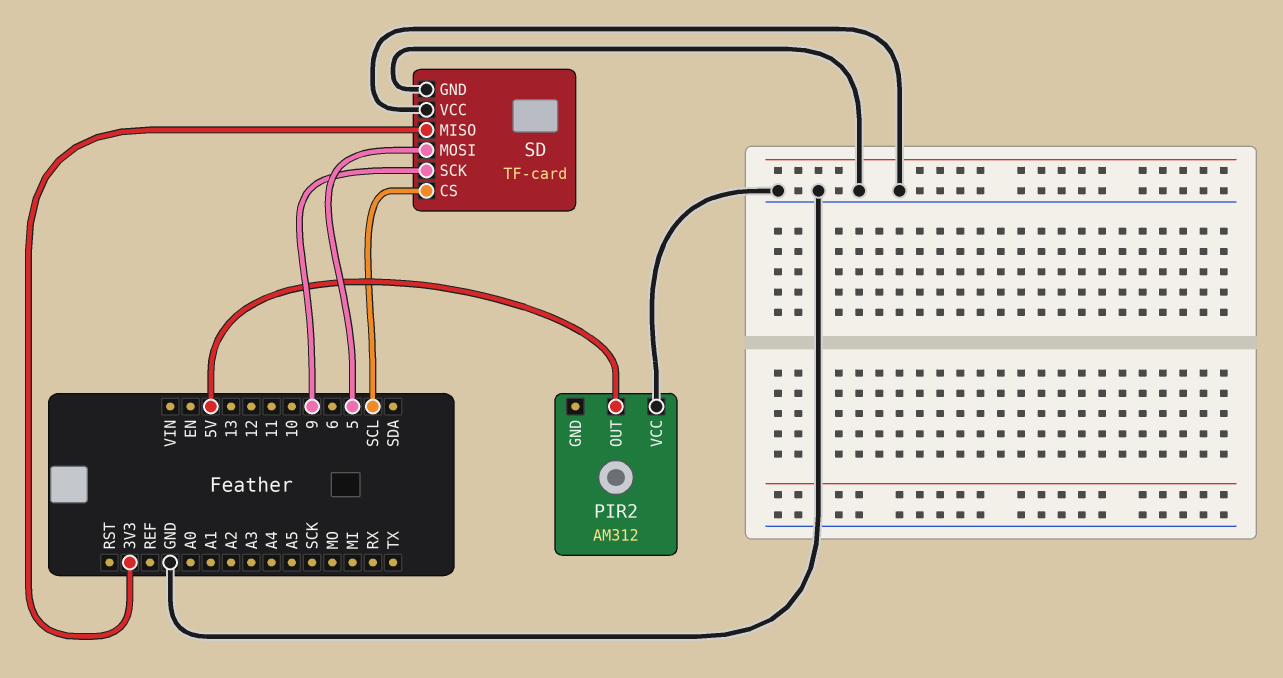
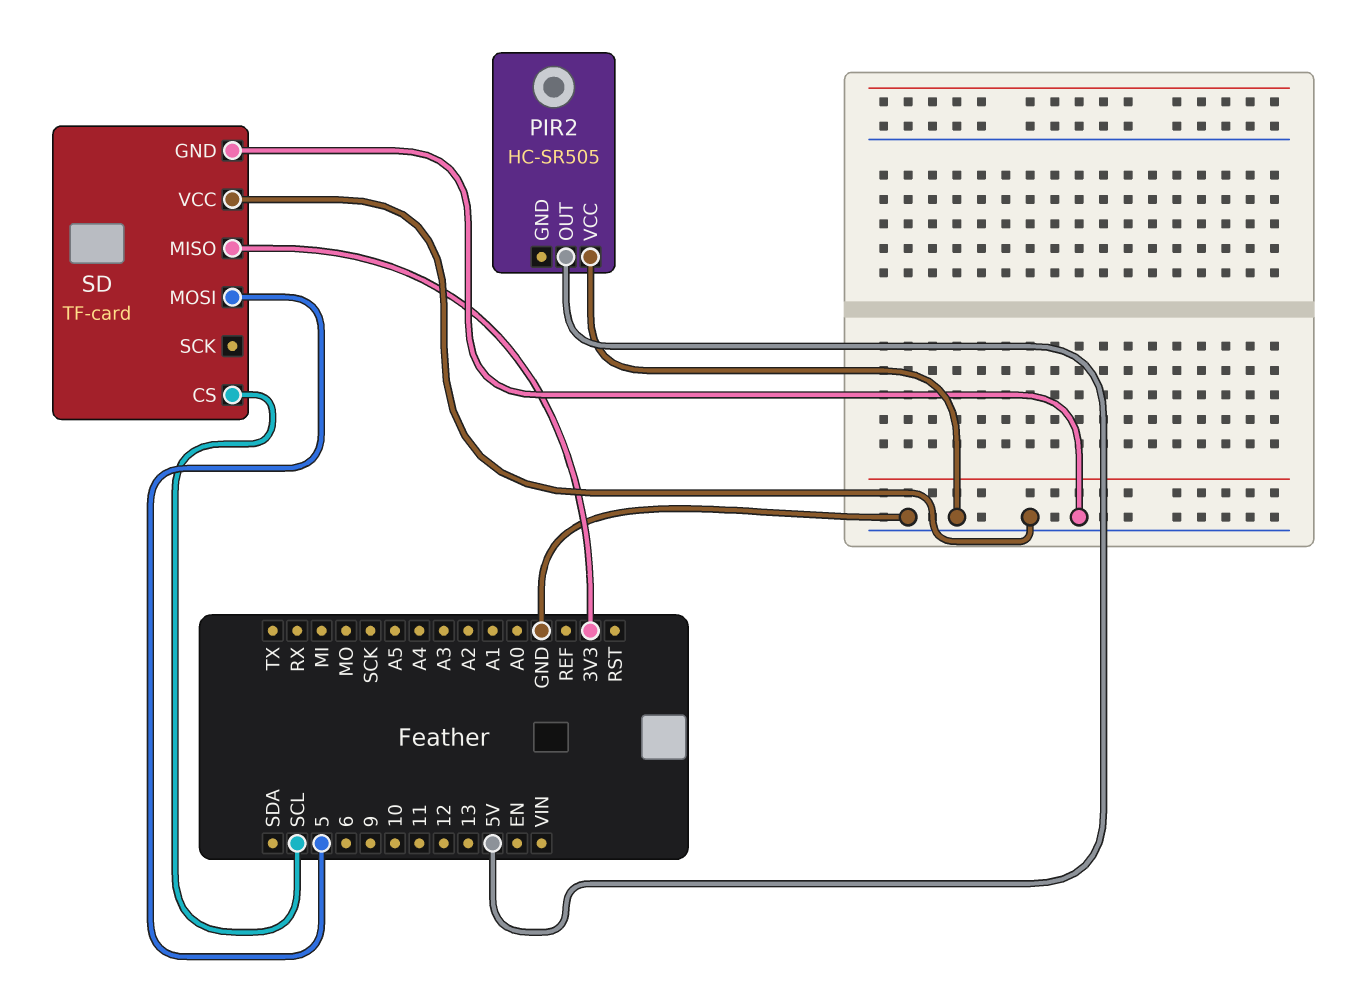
PIR2: AM312 -> HC-SR505
SD pin SCK: 9 -> none

